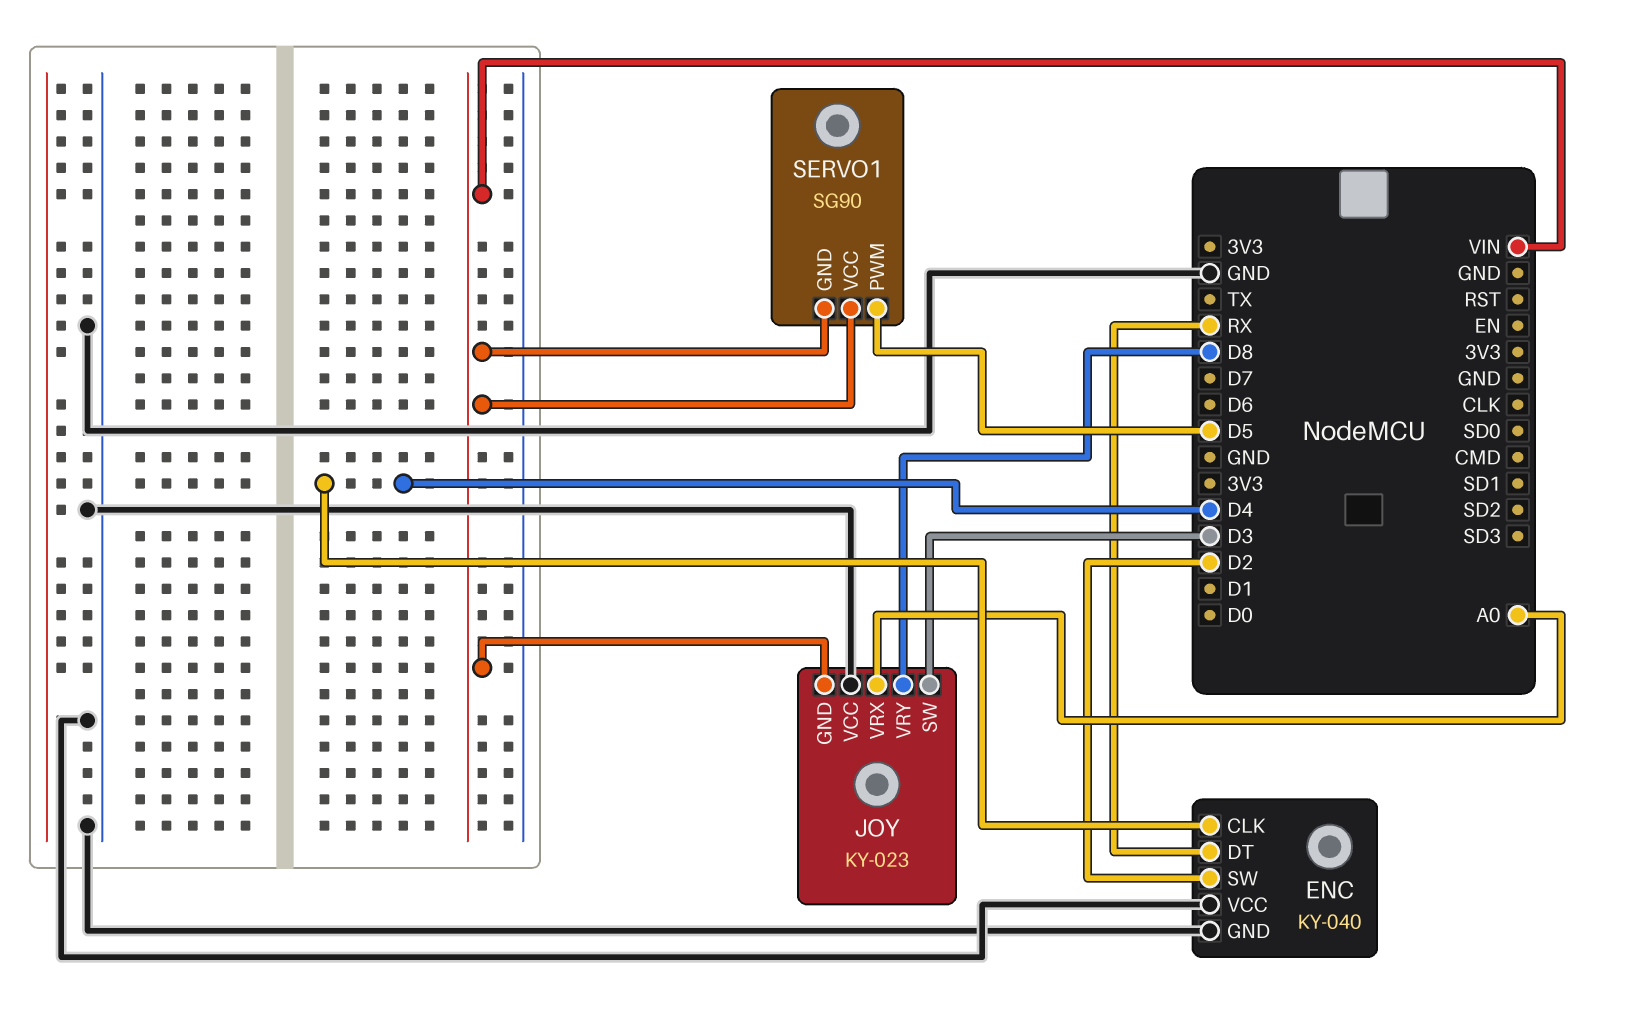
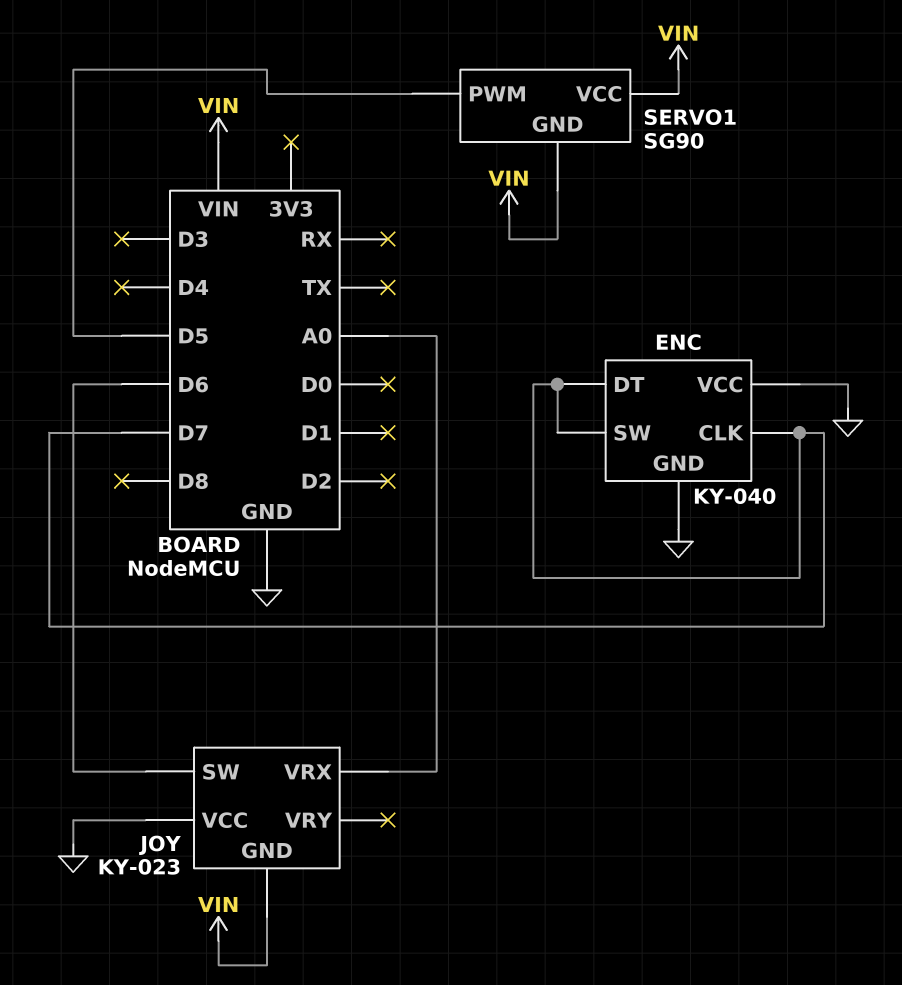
ENC pin CLK: D4 -> D7
ENC pin DT: RX -> D7
ENC pin SW: D2 -> D7
JOY pin SW: D3 -> D6
JOY pin VRY: D8 -> none

